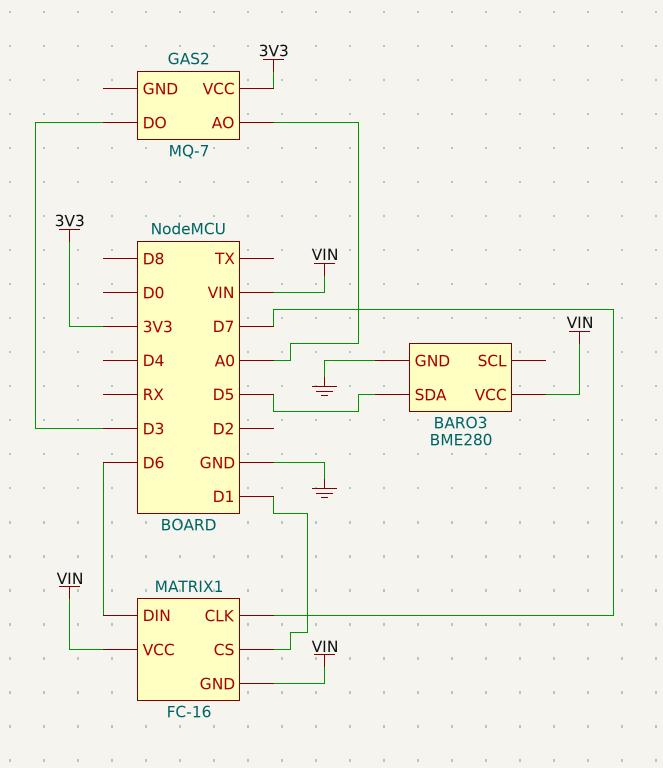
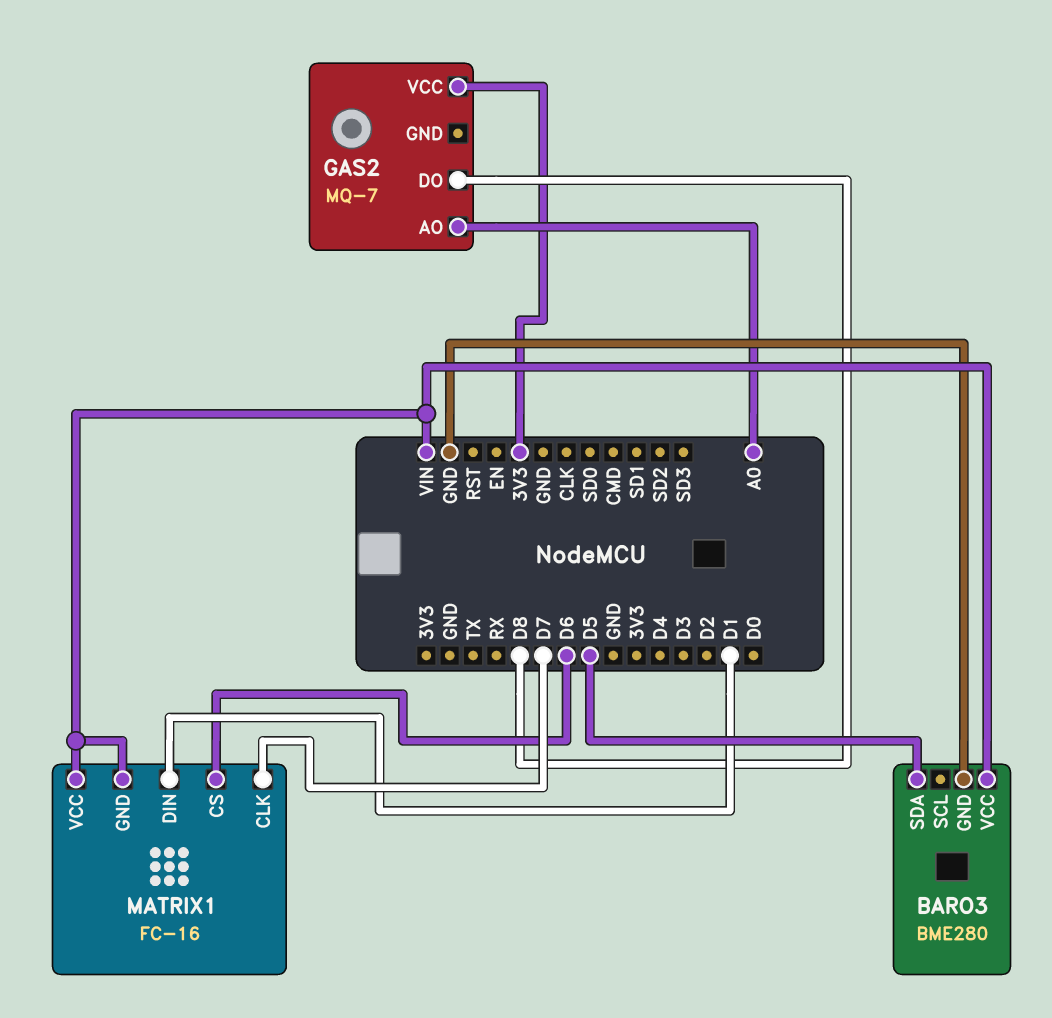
GAS2 pin DO: D3 -> D8
MATRIX1 pin CS: D1 -> D6
MATRIX1 pin DIN: D6 -> D1

